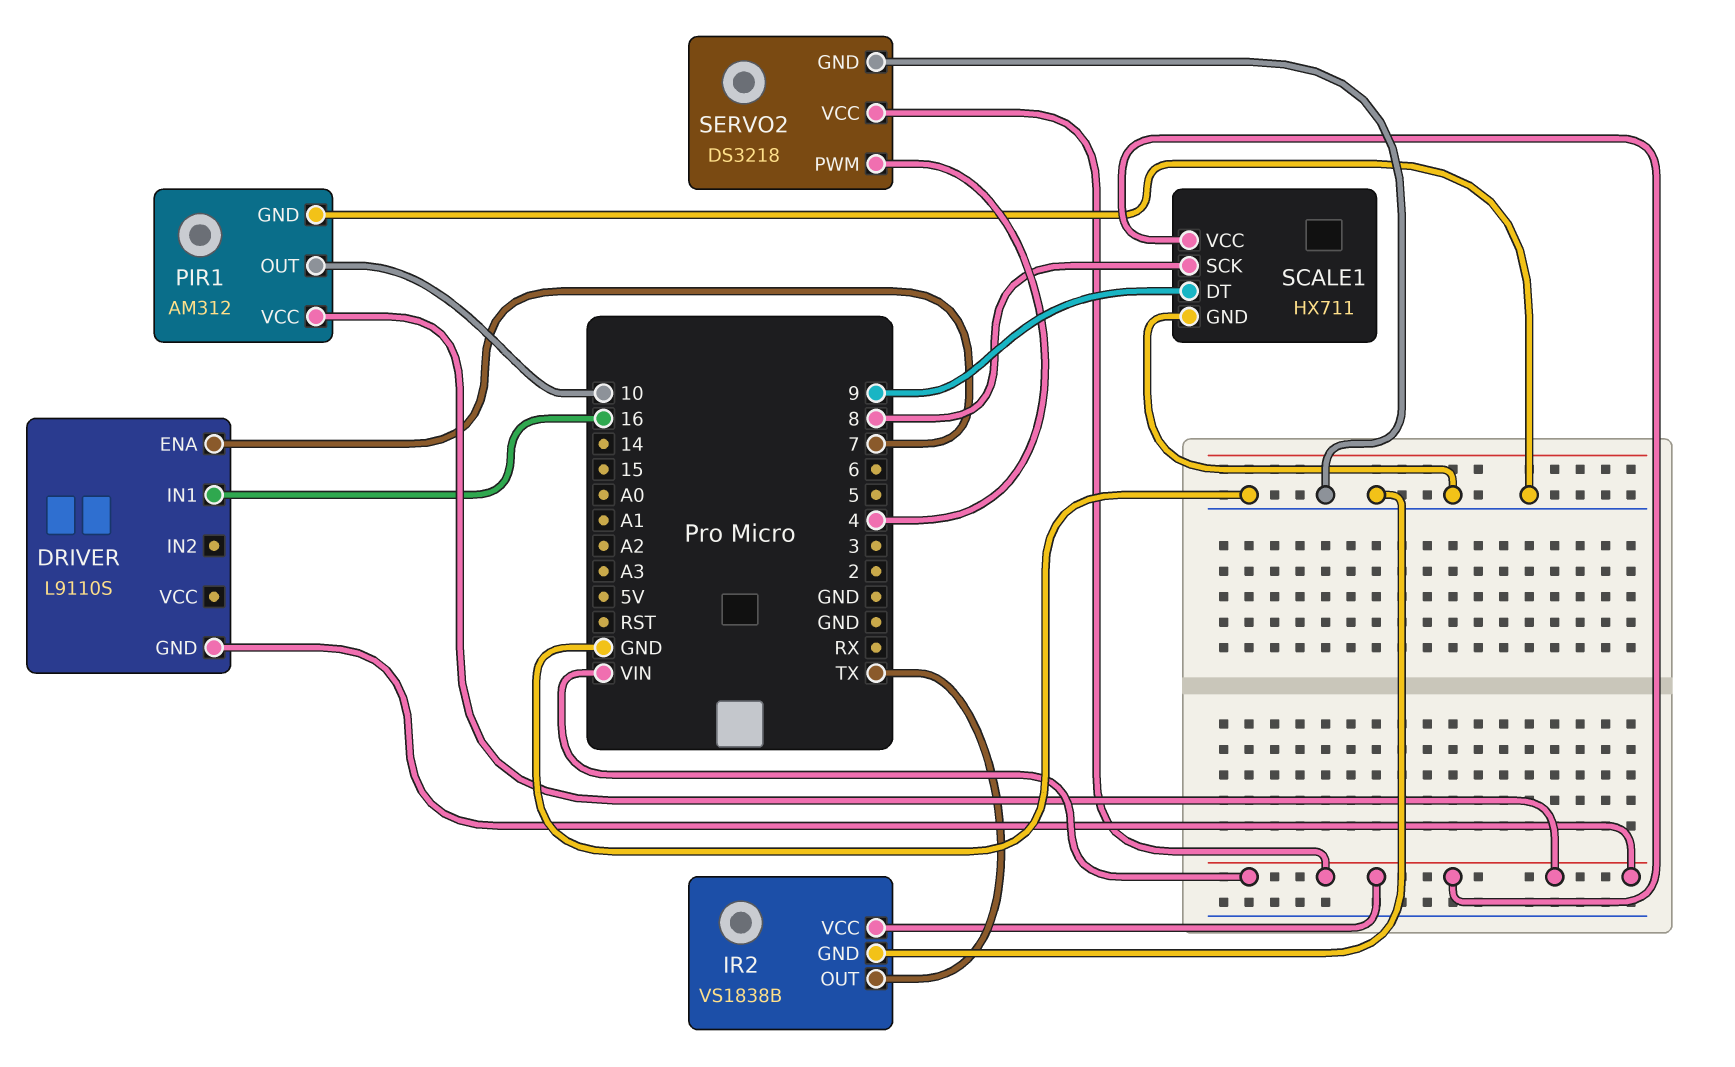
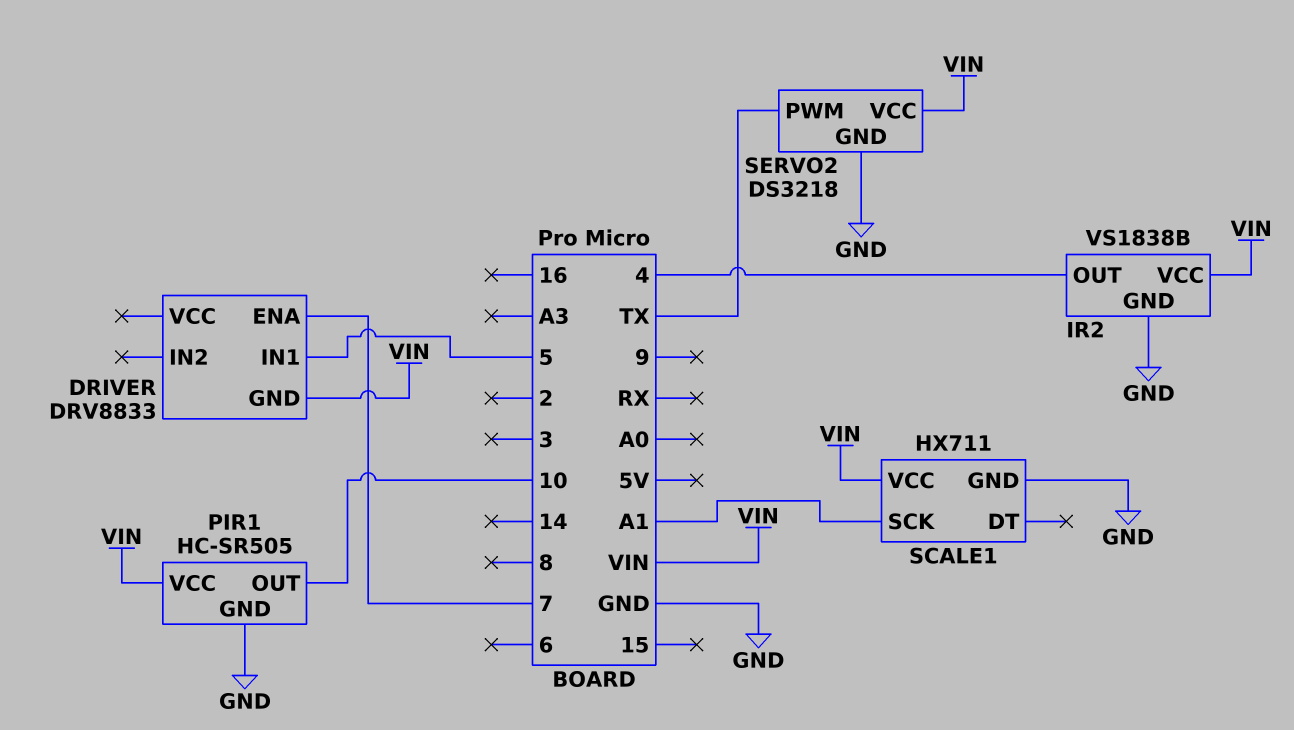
DRIVER: L9110S -> DRV8833
DRIVER pin IN1: 16 -> 5
IR2 pin OUT: TX -> 4
PIR1: AM312 -> HC-SR505
SCALE1 pin DT: 9 -> none
SCALE1 pin SCK: 8 -> A1
SERVO2 pin PWM: 4 -> TX

